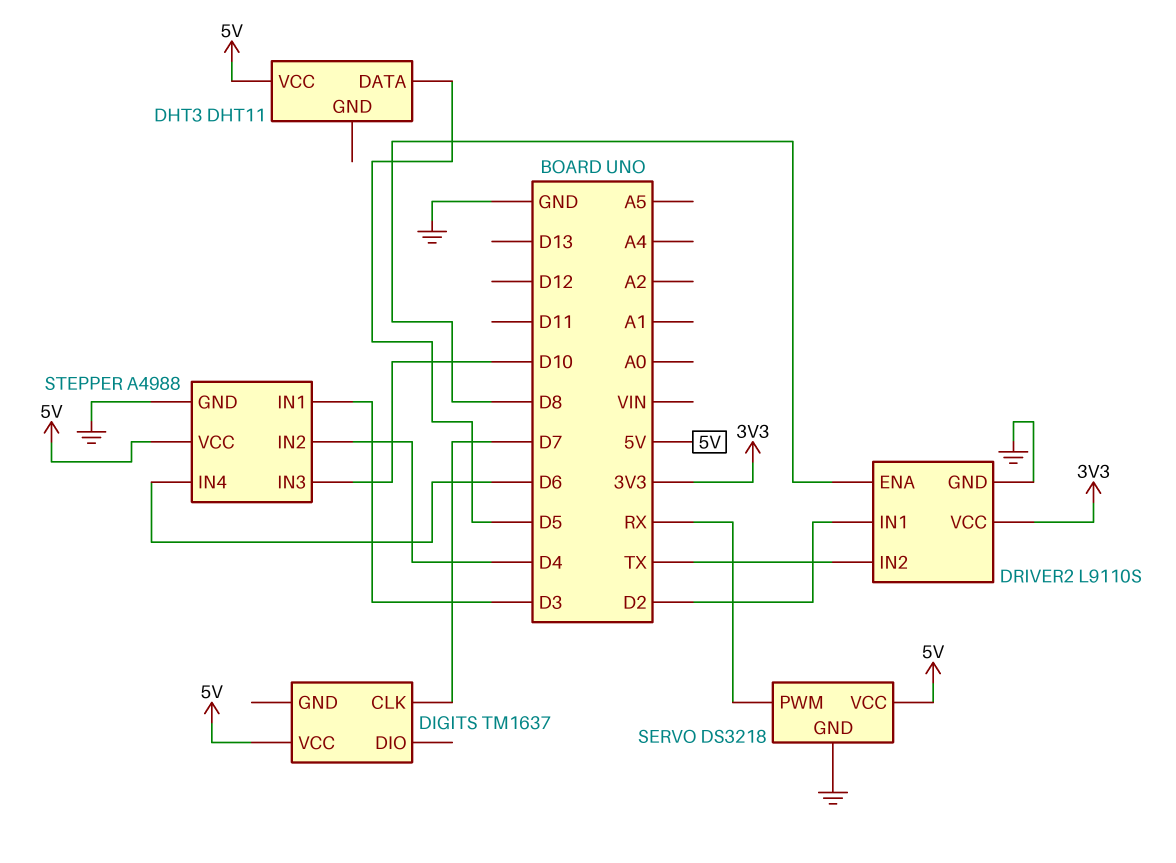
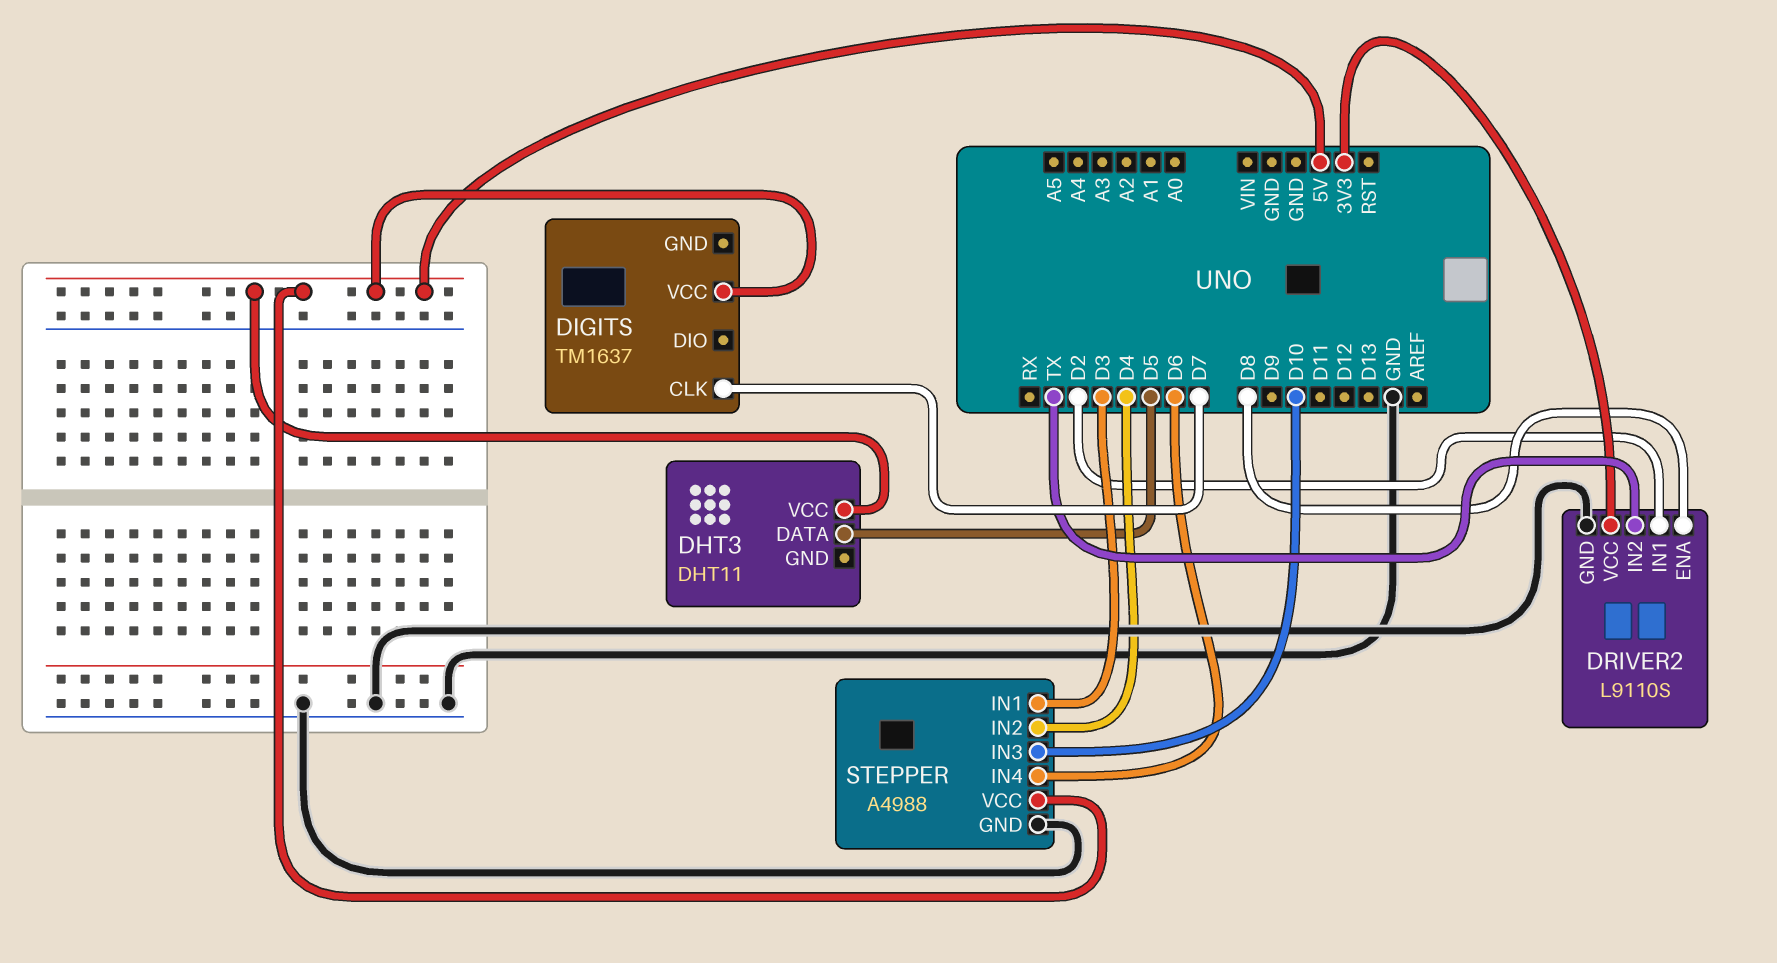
SERVO: DS3218 -> none
SERVO pin GND: GND -> none
SERVO pin PWM: RX -> none
SERVO pin VCC: 5V -> none

